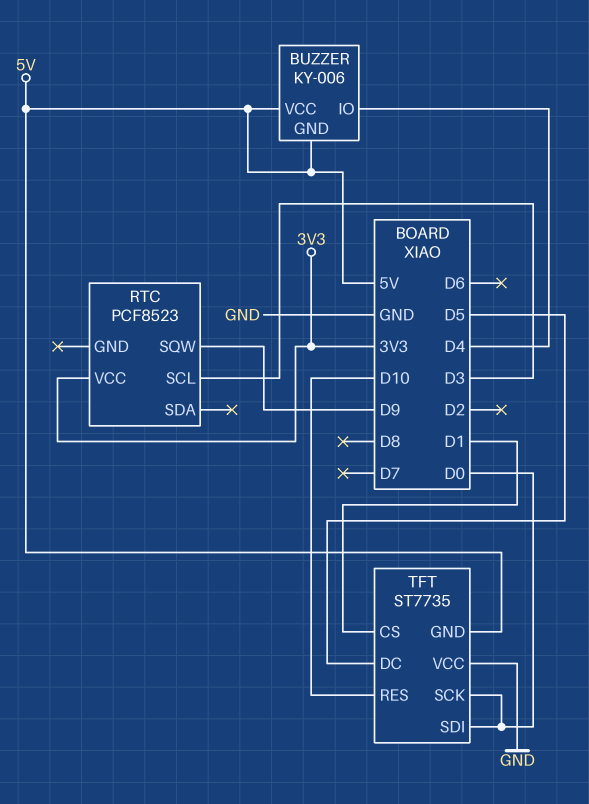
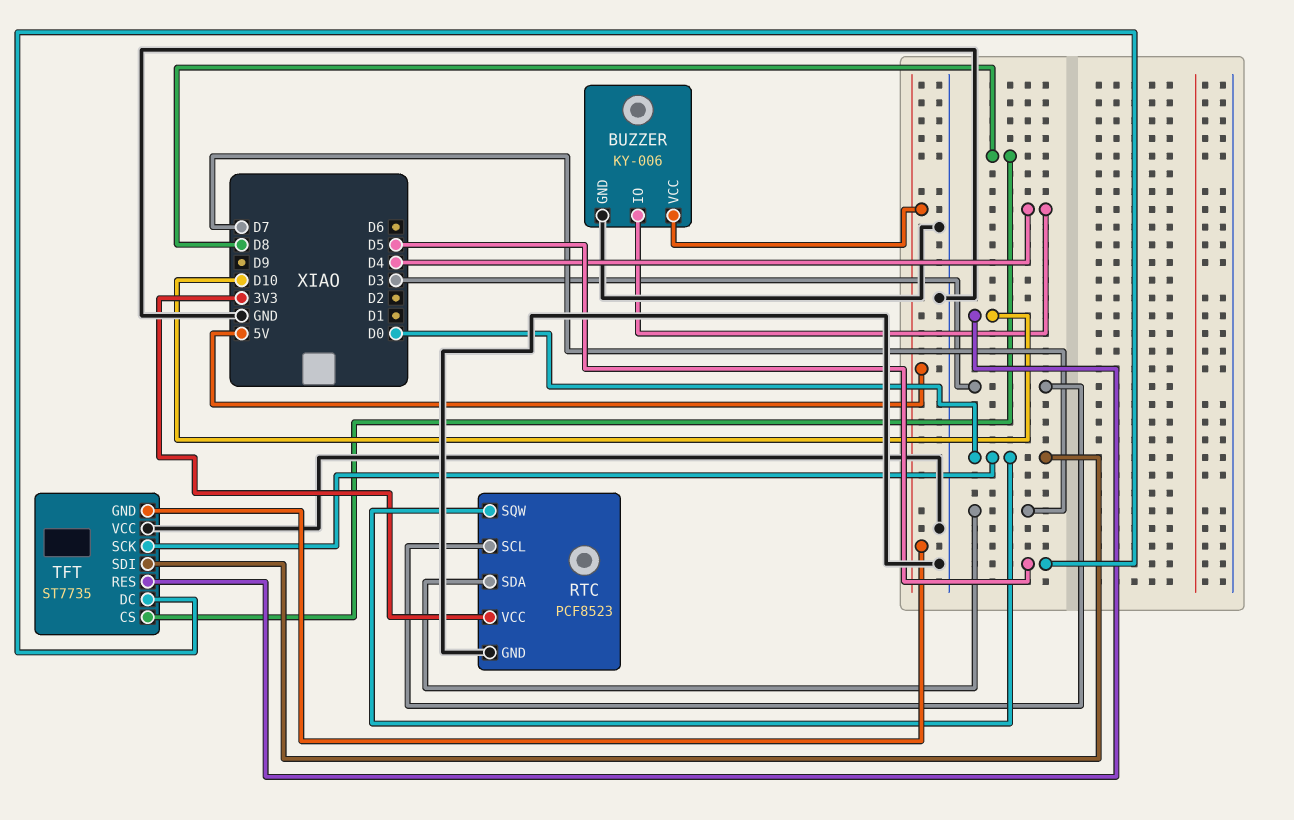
BUZZER pin GND: 5V -> GND
RTC pin GND: none -> GND
RTC pin SDA: none -> D7
RTC pin SQW: D9 -> D0
TFT pin CS: D1 -> D8

